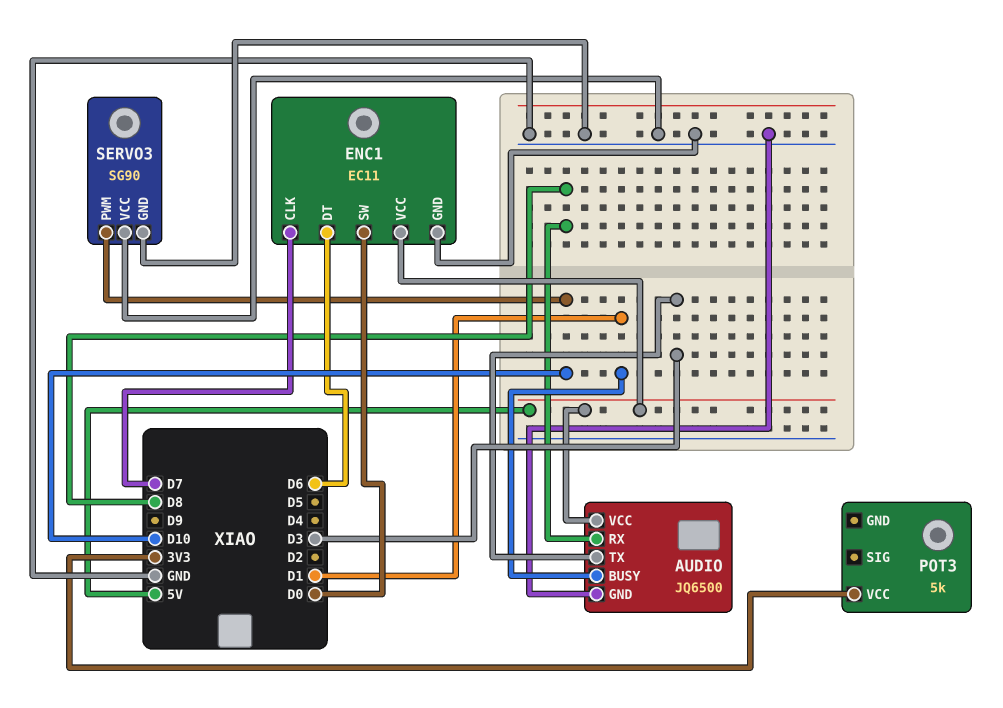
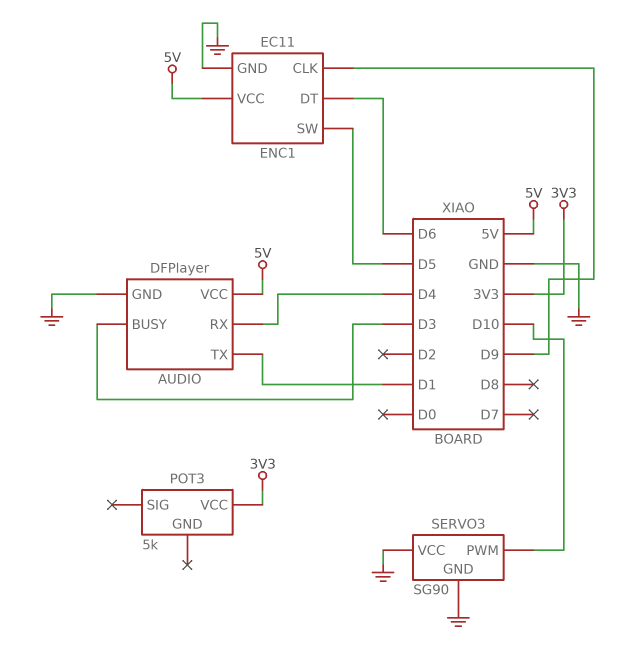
AUDIO: JQ6500 -> DFPlayer
AUDIO pin BUSY: D1 -> D3
AUDIO pin RX: D8 -> D4
AUDIO pin TX: D3 -> D1
ENC1 pin CLK: D7 -> D9
ENC1 pin SW: D0 -> D5

